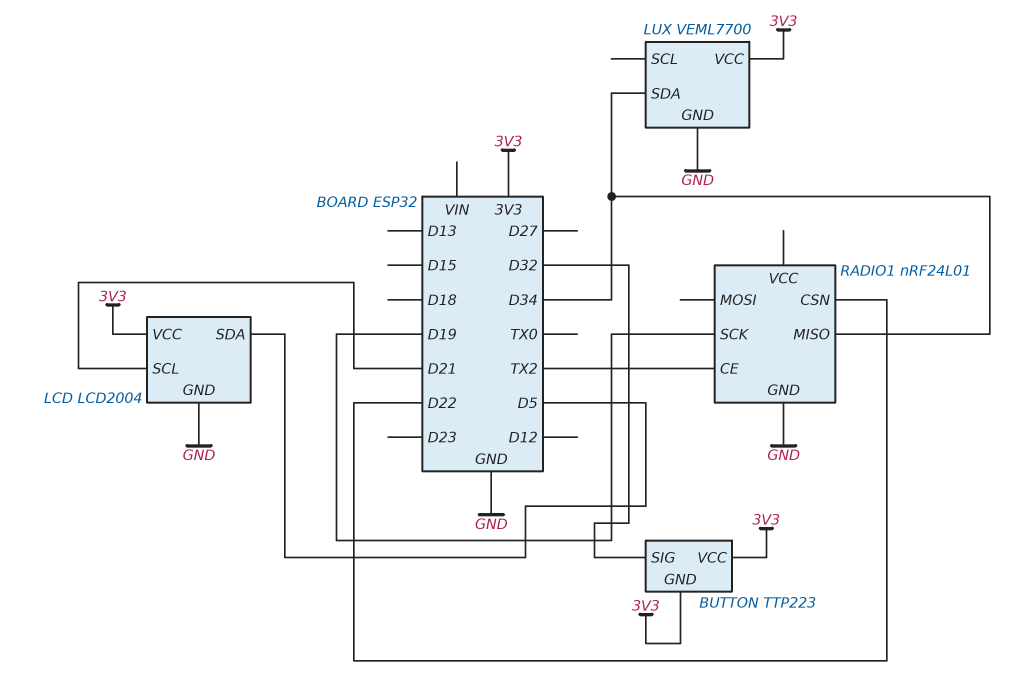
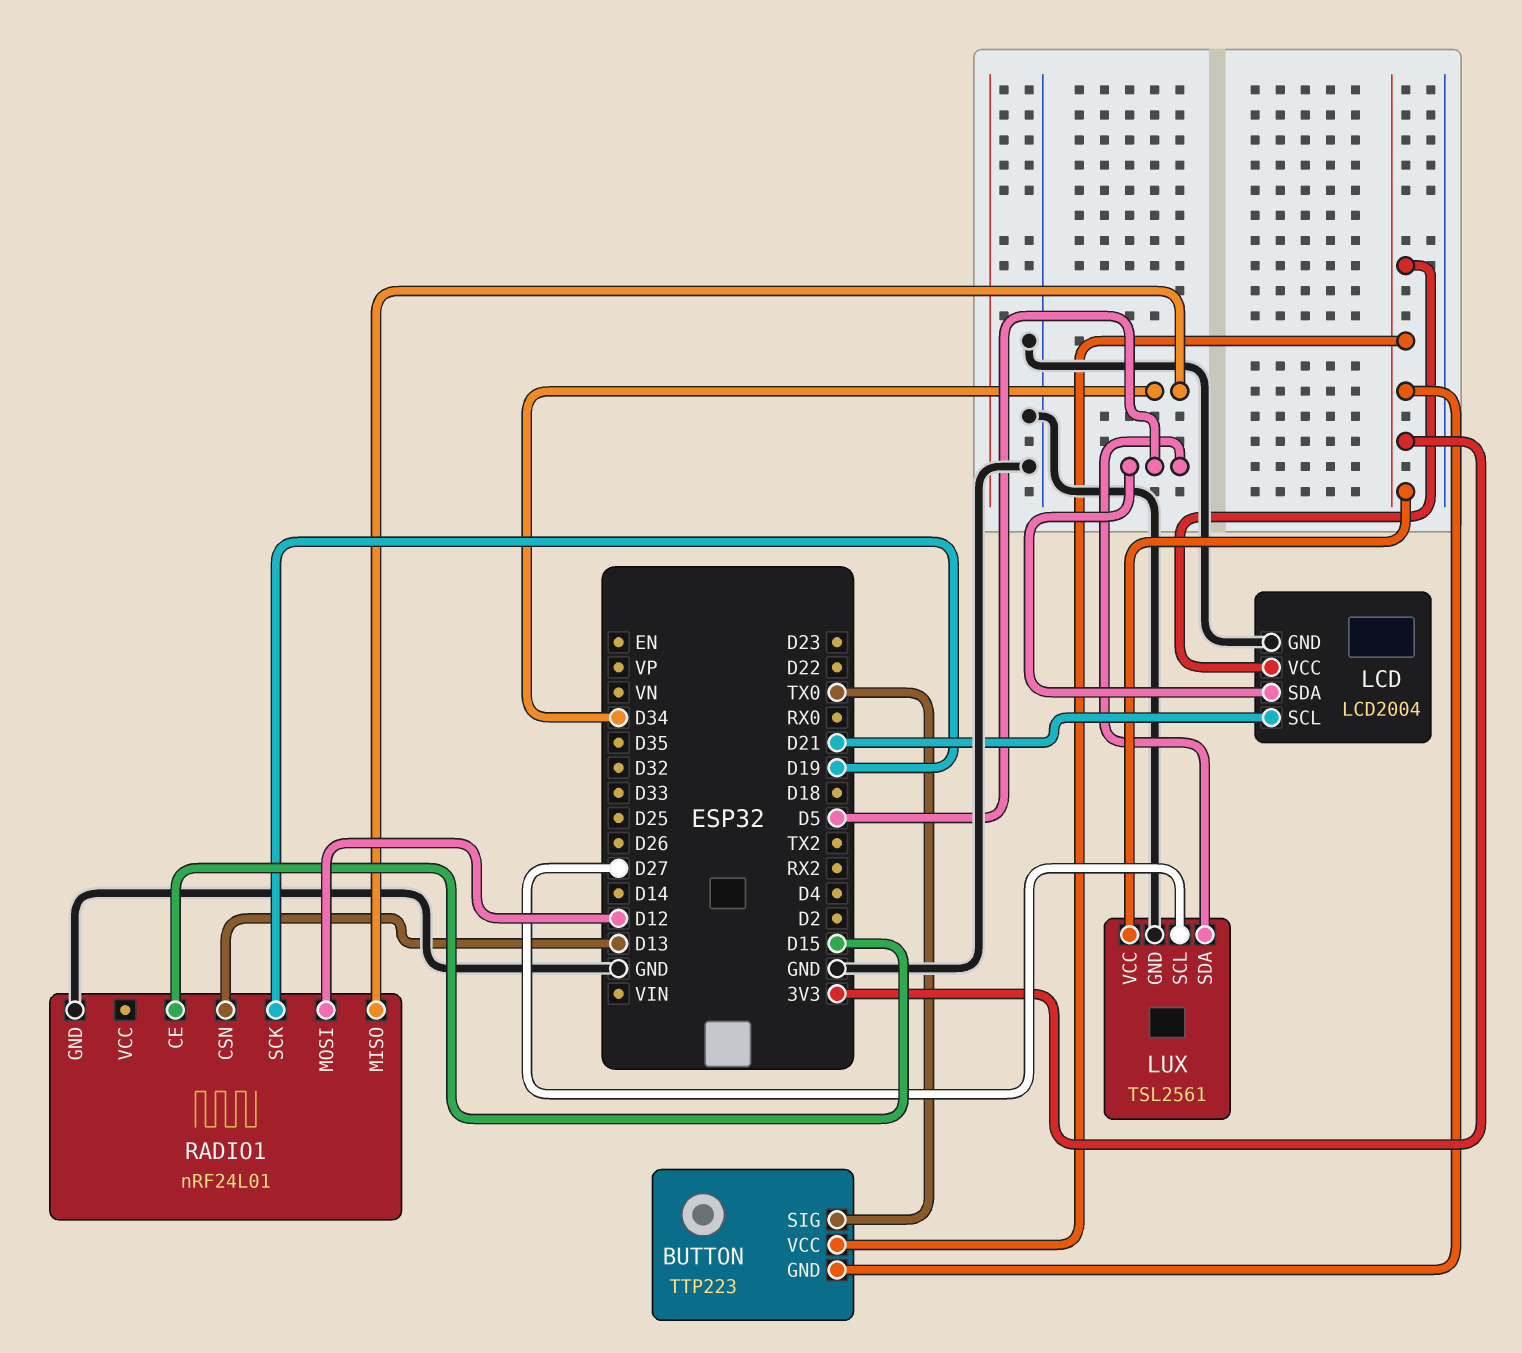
BUTTON pin SIG: D32 -> TX0
LUX: VEML7700 -> TSL2561
LUX pin SCL: none -> D27
LUX pin SDA: D34 -> D5
RADIO1 pin CE: TX2 -> D15
RADIO1 pin CSN: D22 -> D13
RADIO1 pin MOSI: none -> D12

